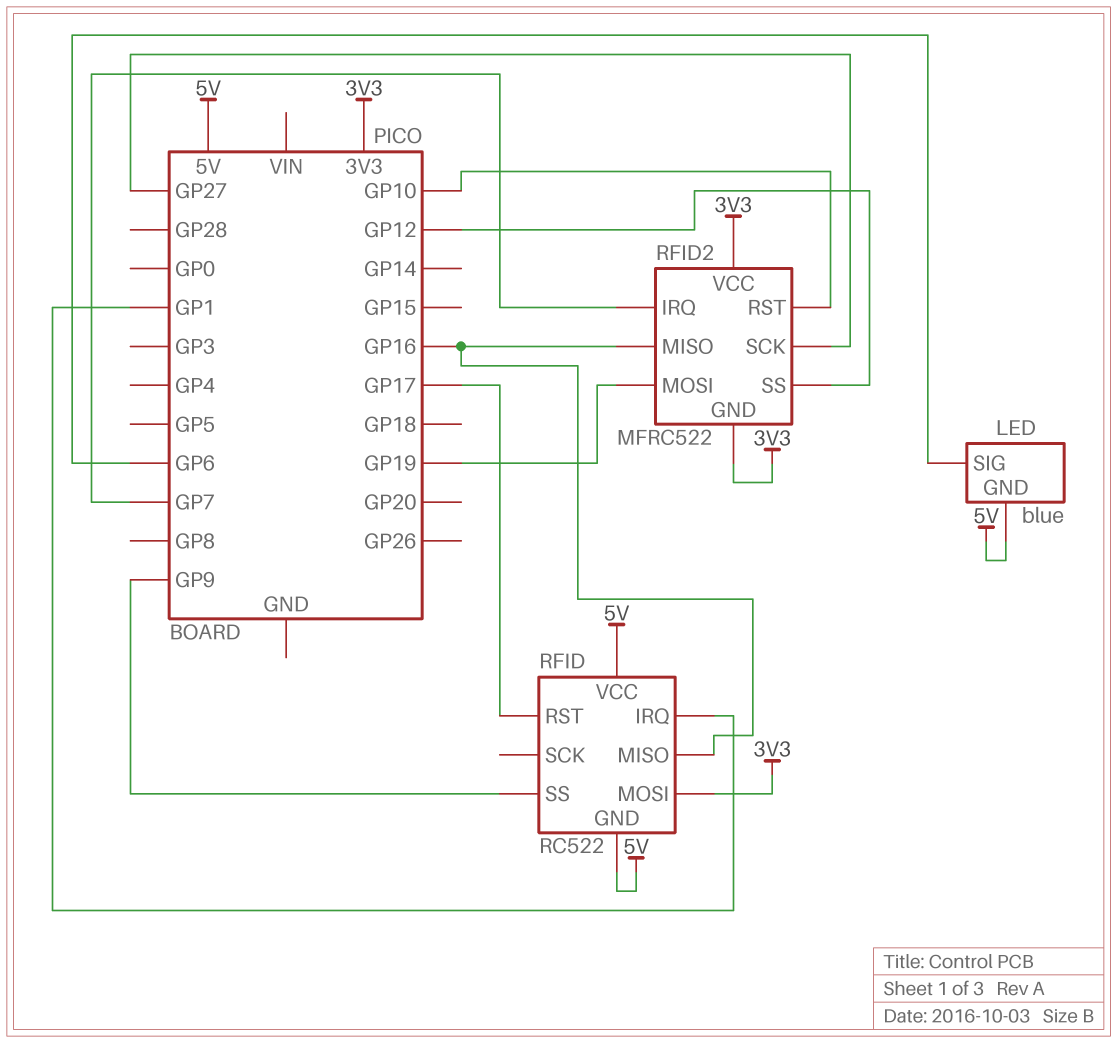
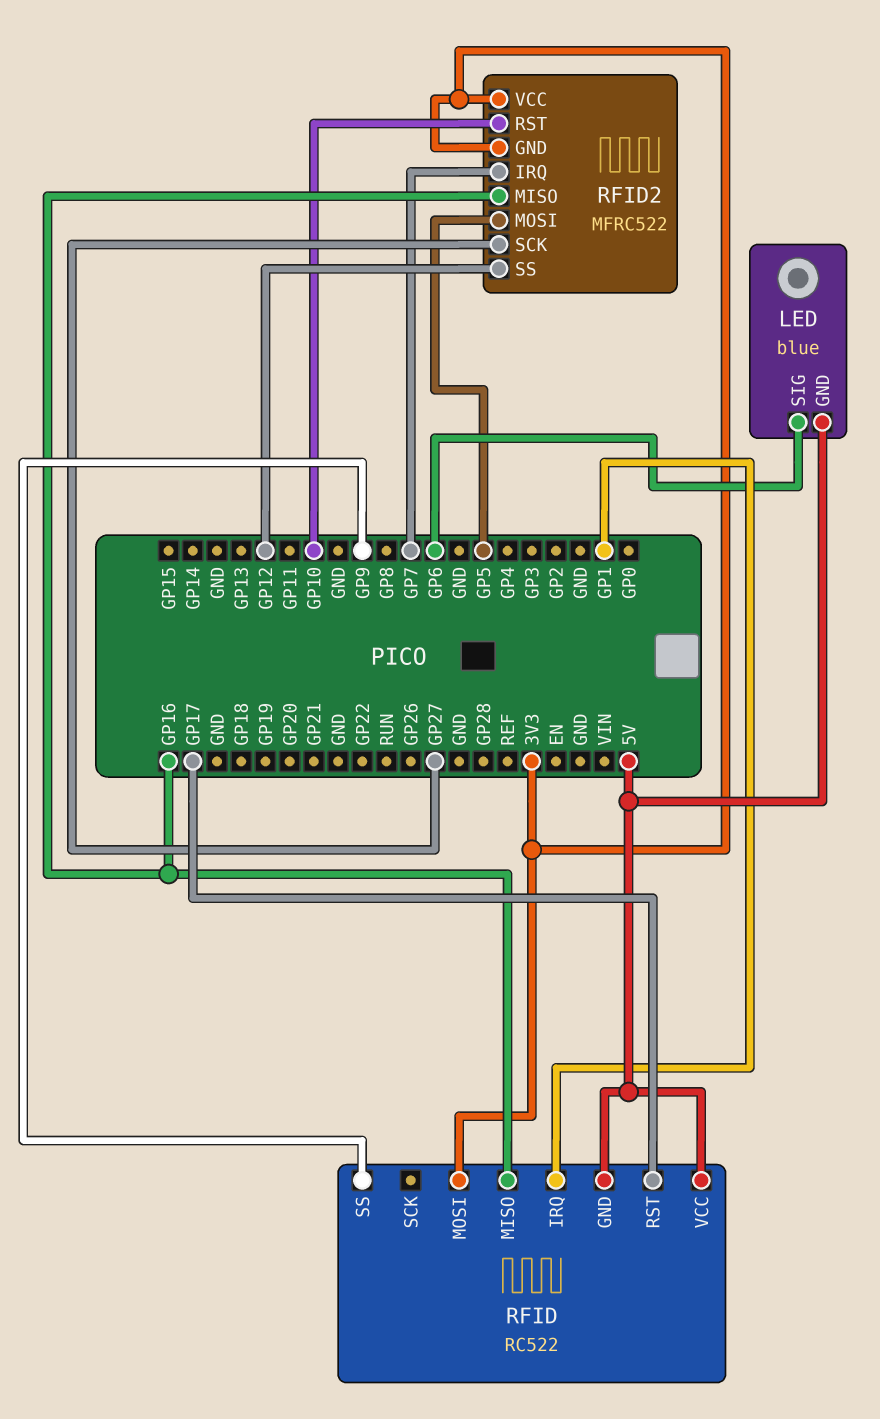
RFID2 pin MOSI: GP19 -> GP5

